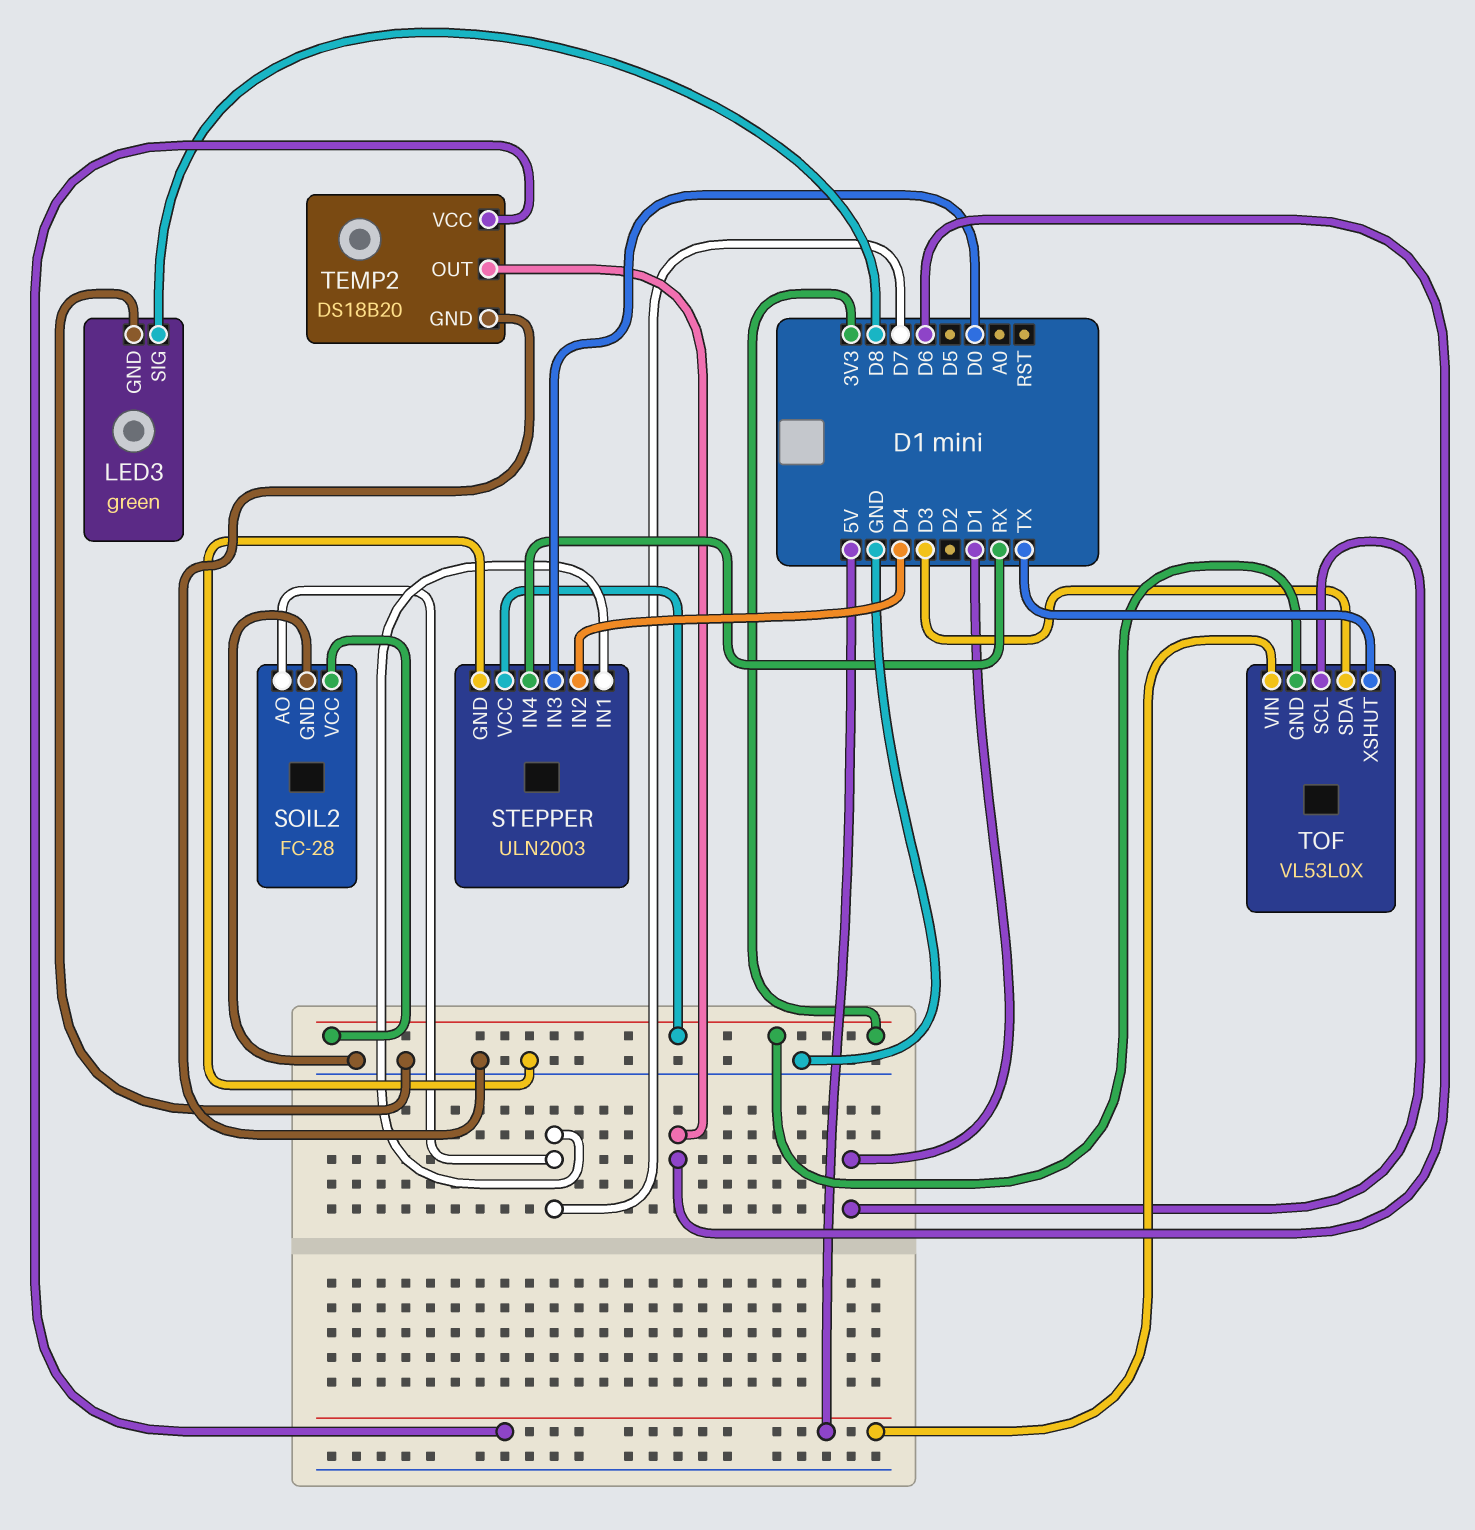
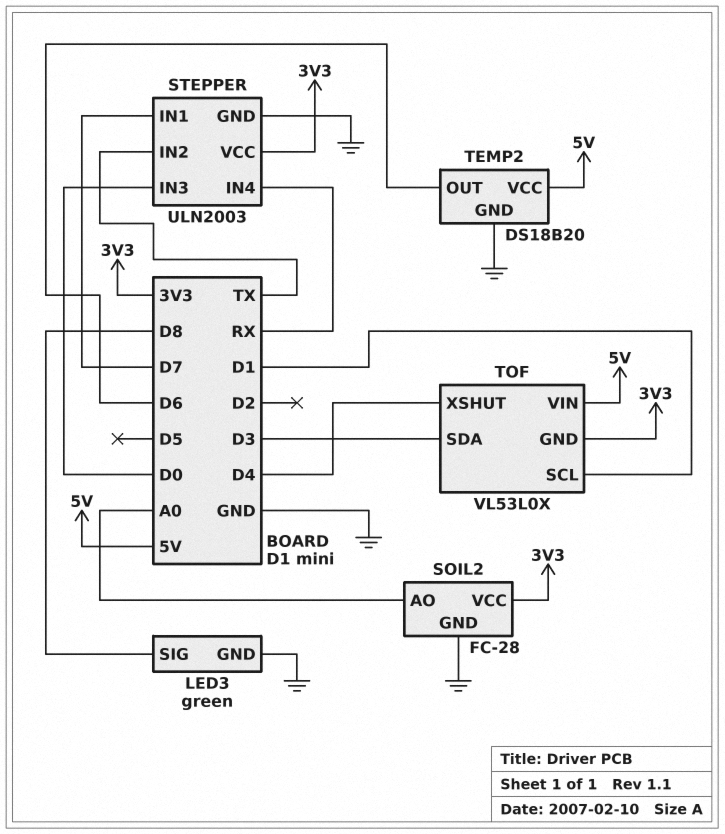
SOIL2 pin AO: D7 -> A0
STEPPER pin IN2: D4 -> TX
TOF pin XSHUT: TX -> D4

